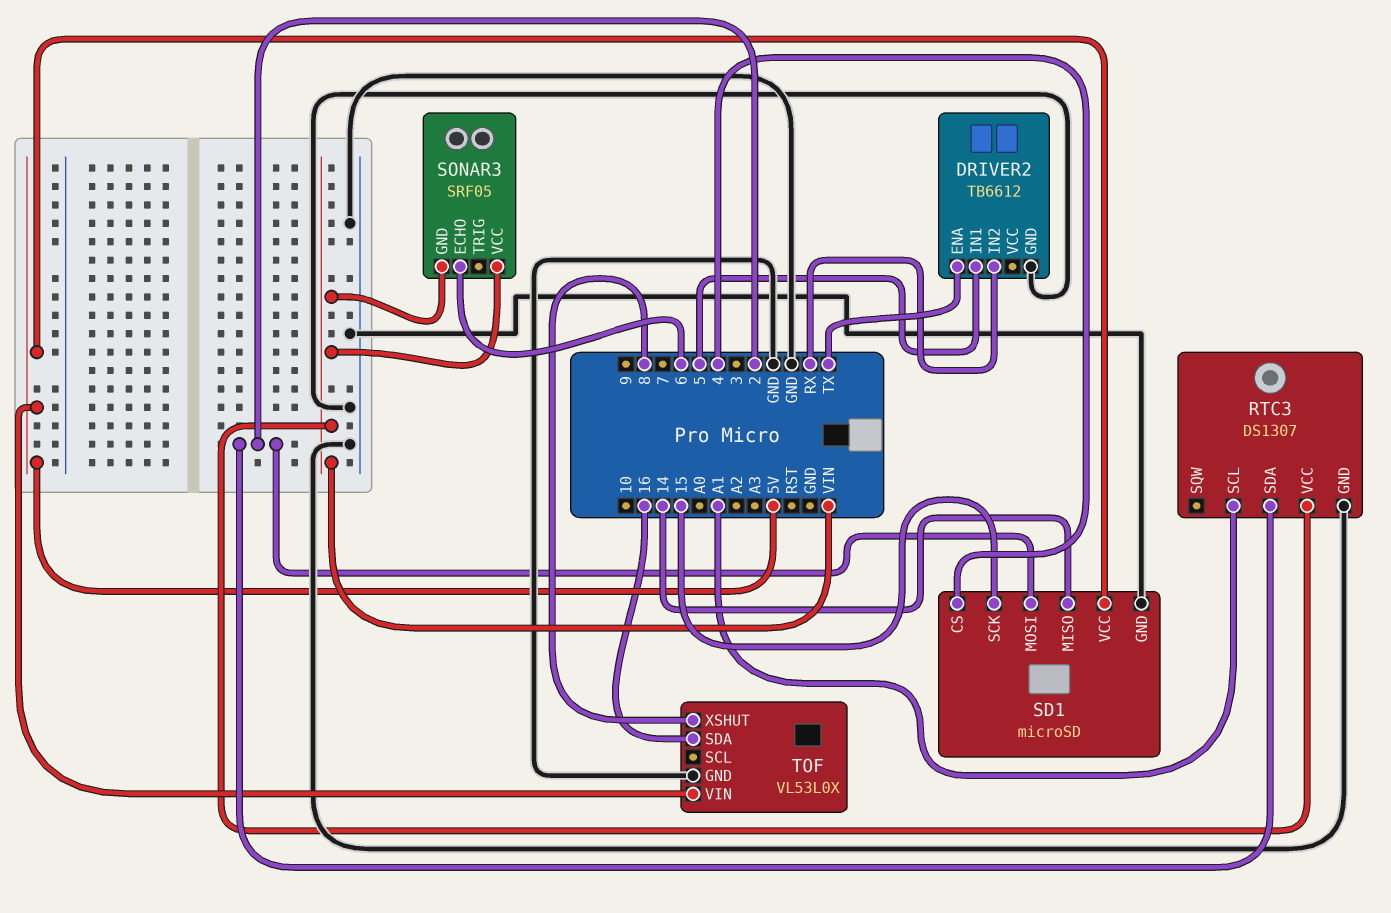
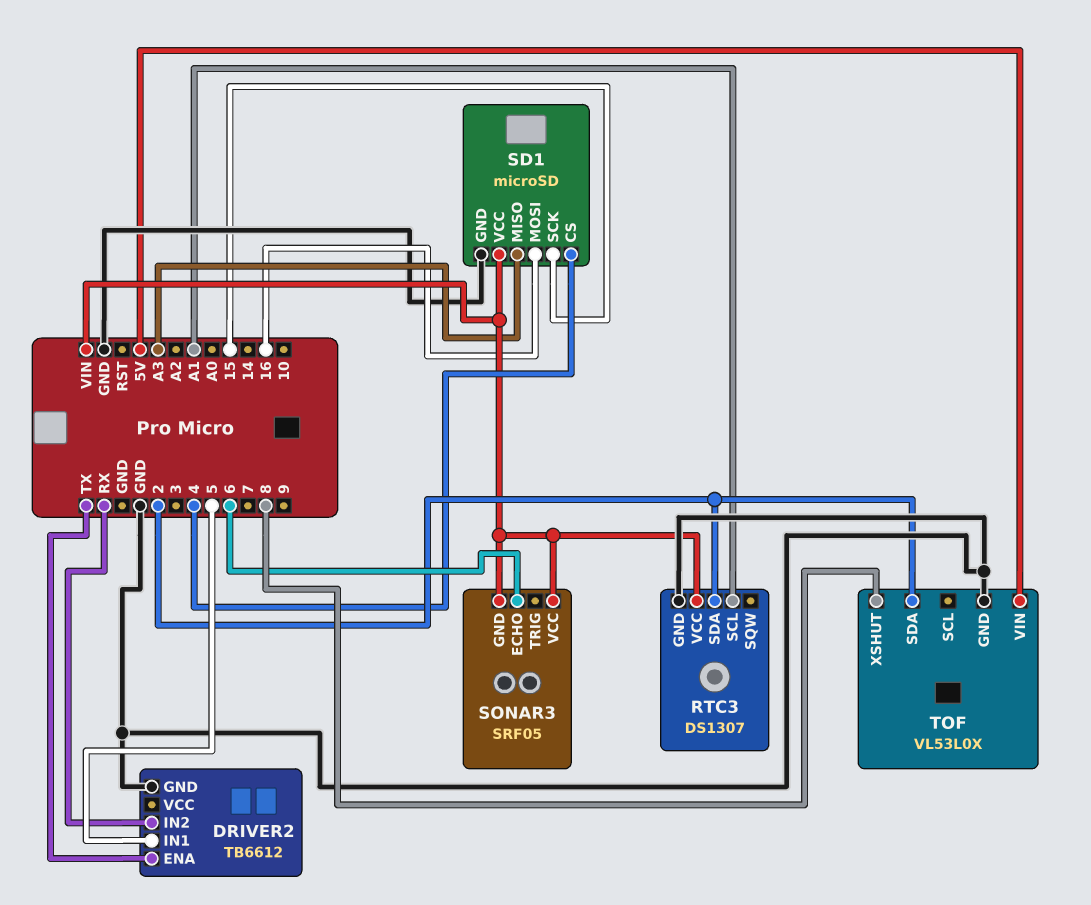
SD1 pin MISO: 14 -> A3
SD1 pin MOSI: 2 -> 16
SD1 pin VCC: 5V -> VIN
TOF pin SDA: 16 -> 2

